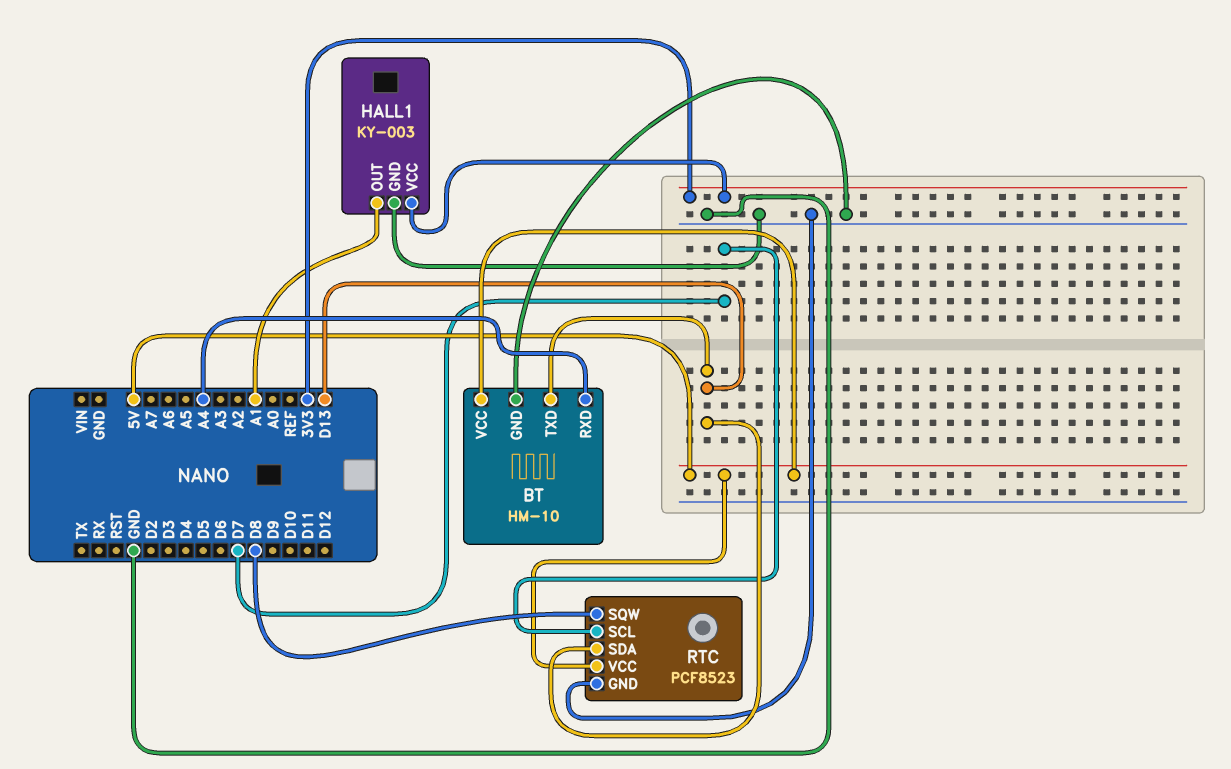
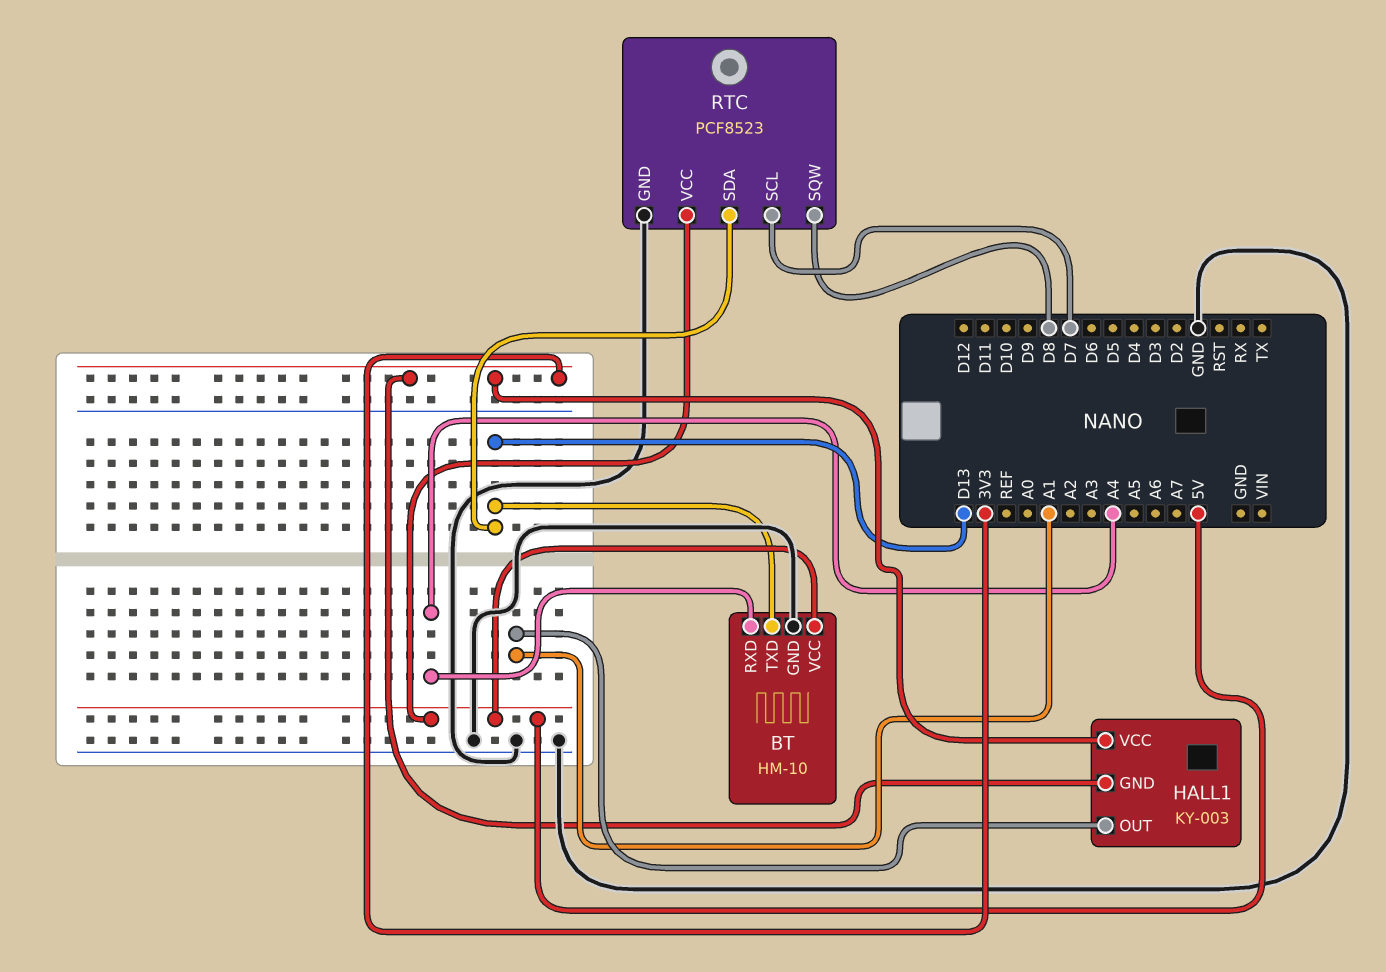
HALL1 pin GND: GND -> 3V3

